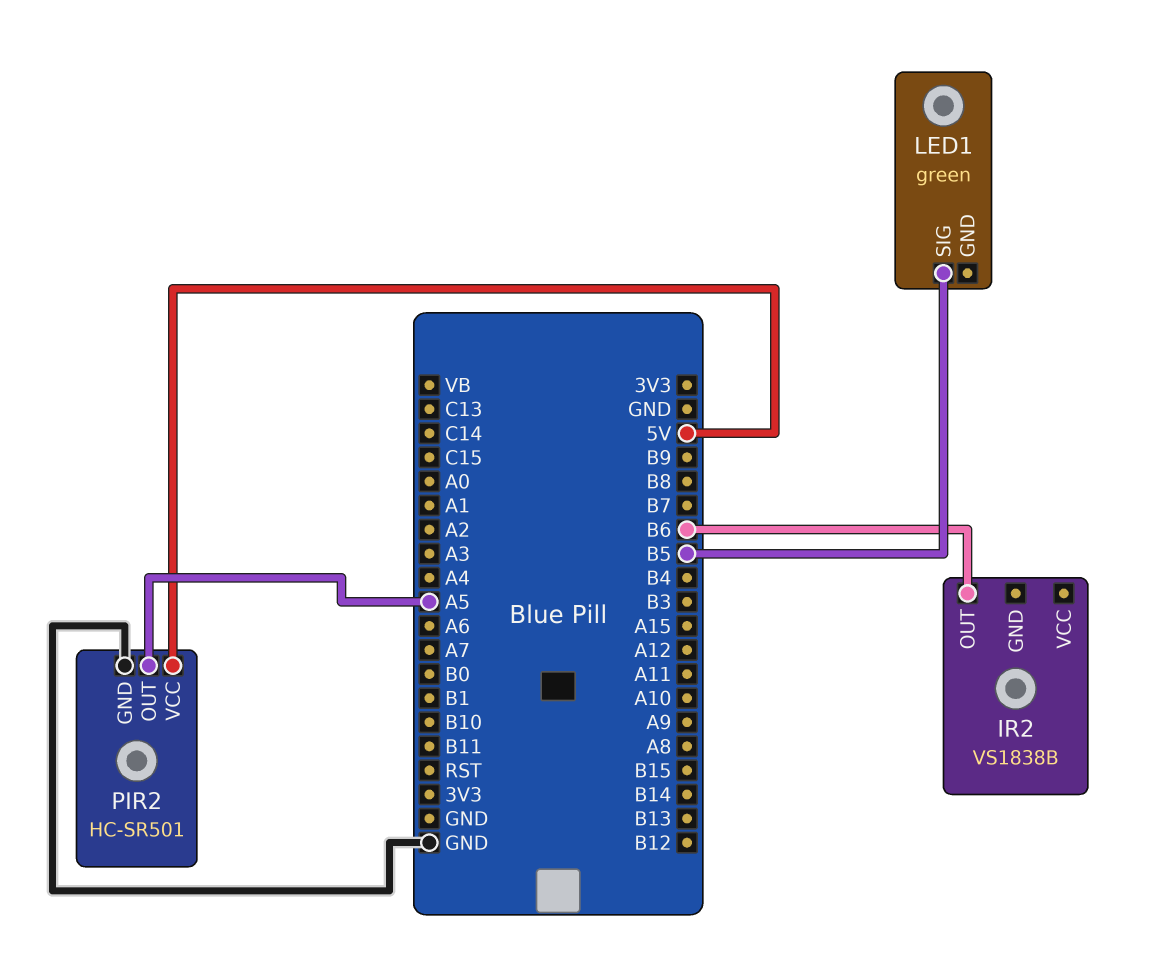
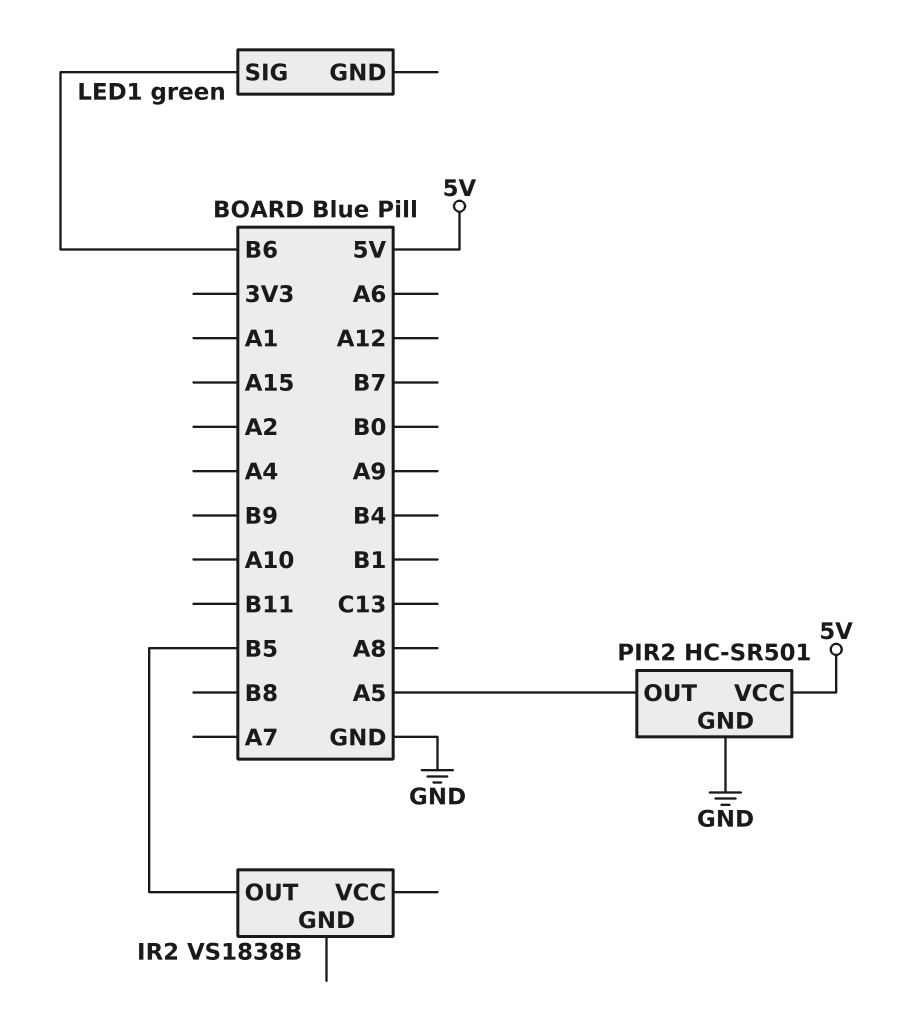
IR2 pin OUT: B6 -> B5
LED1 pin SIG: B5 -> B6

